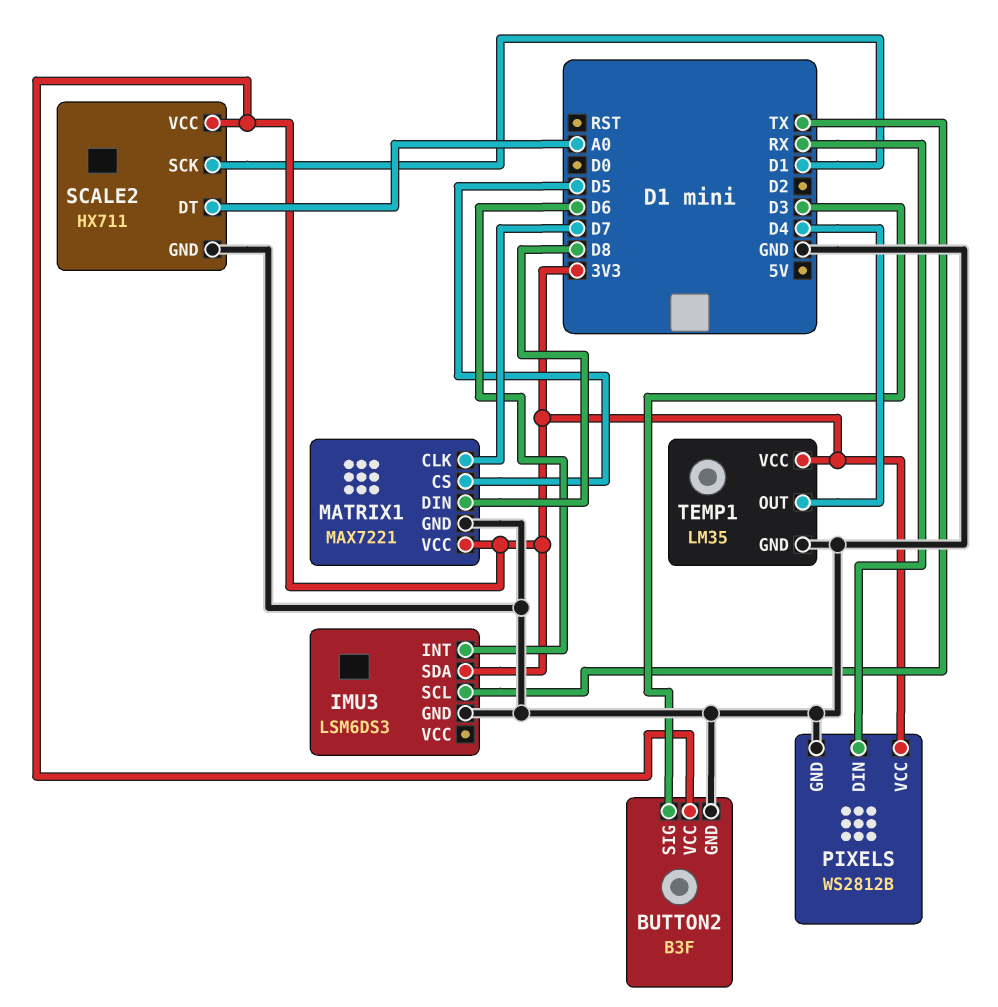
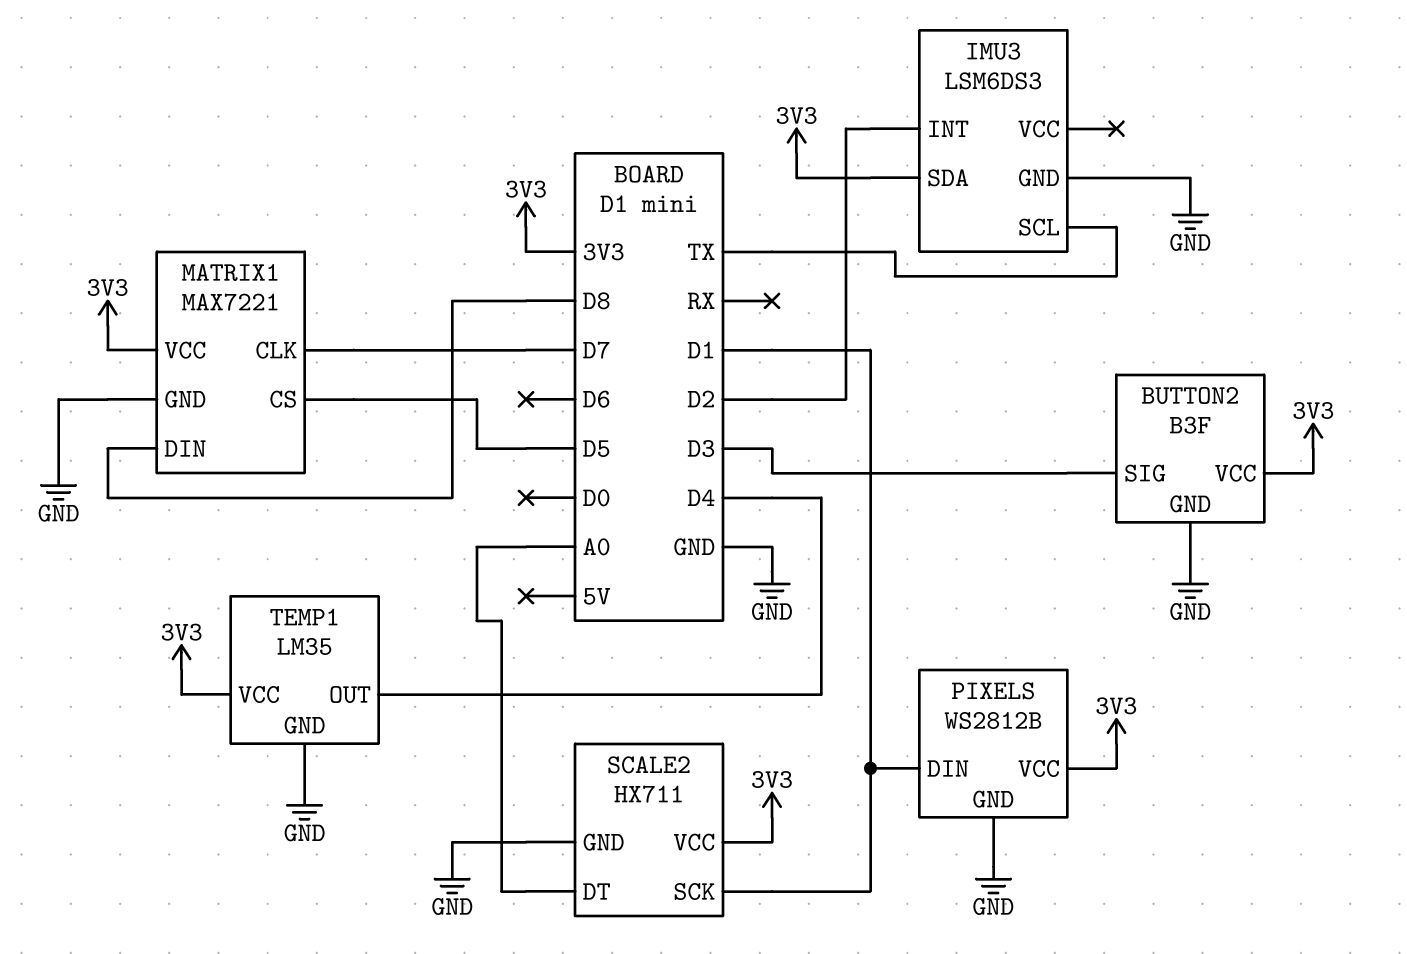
IMU3 pin INT: D6 -> D2
PIXELS pin DIN: RX -> D1

